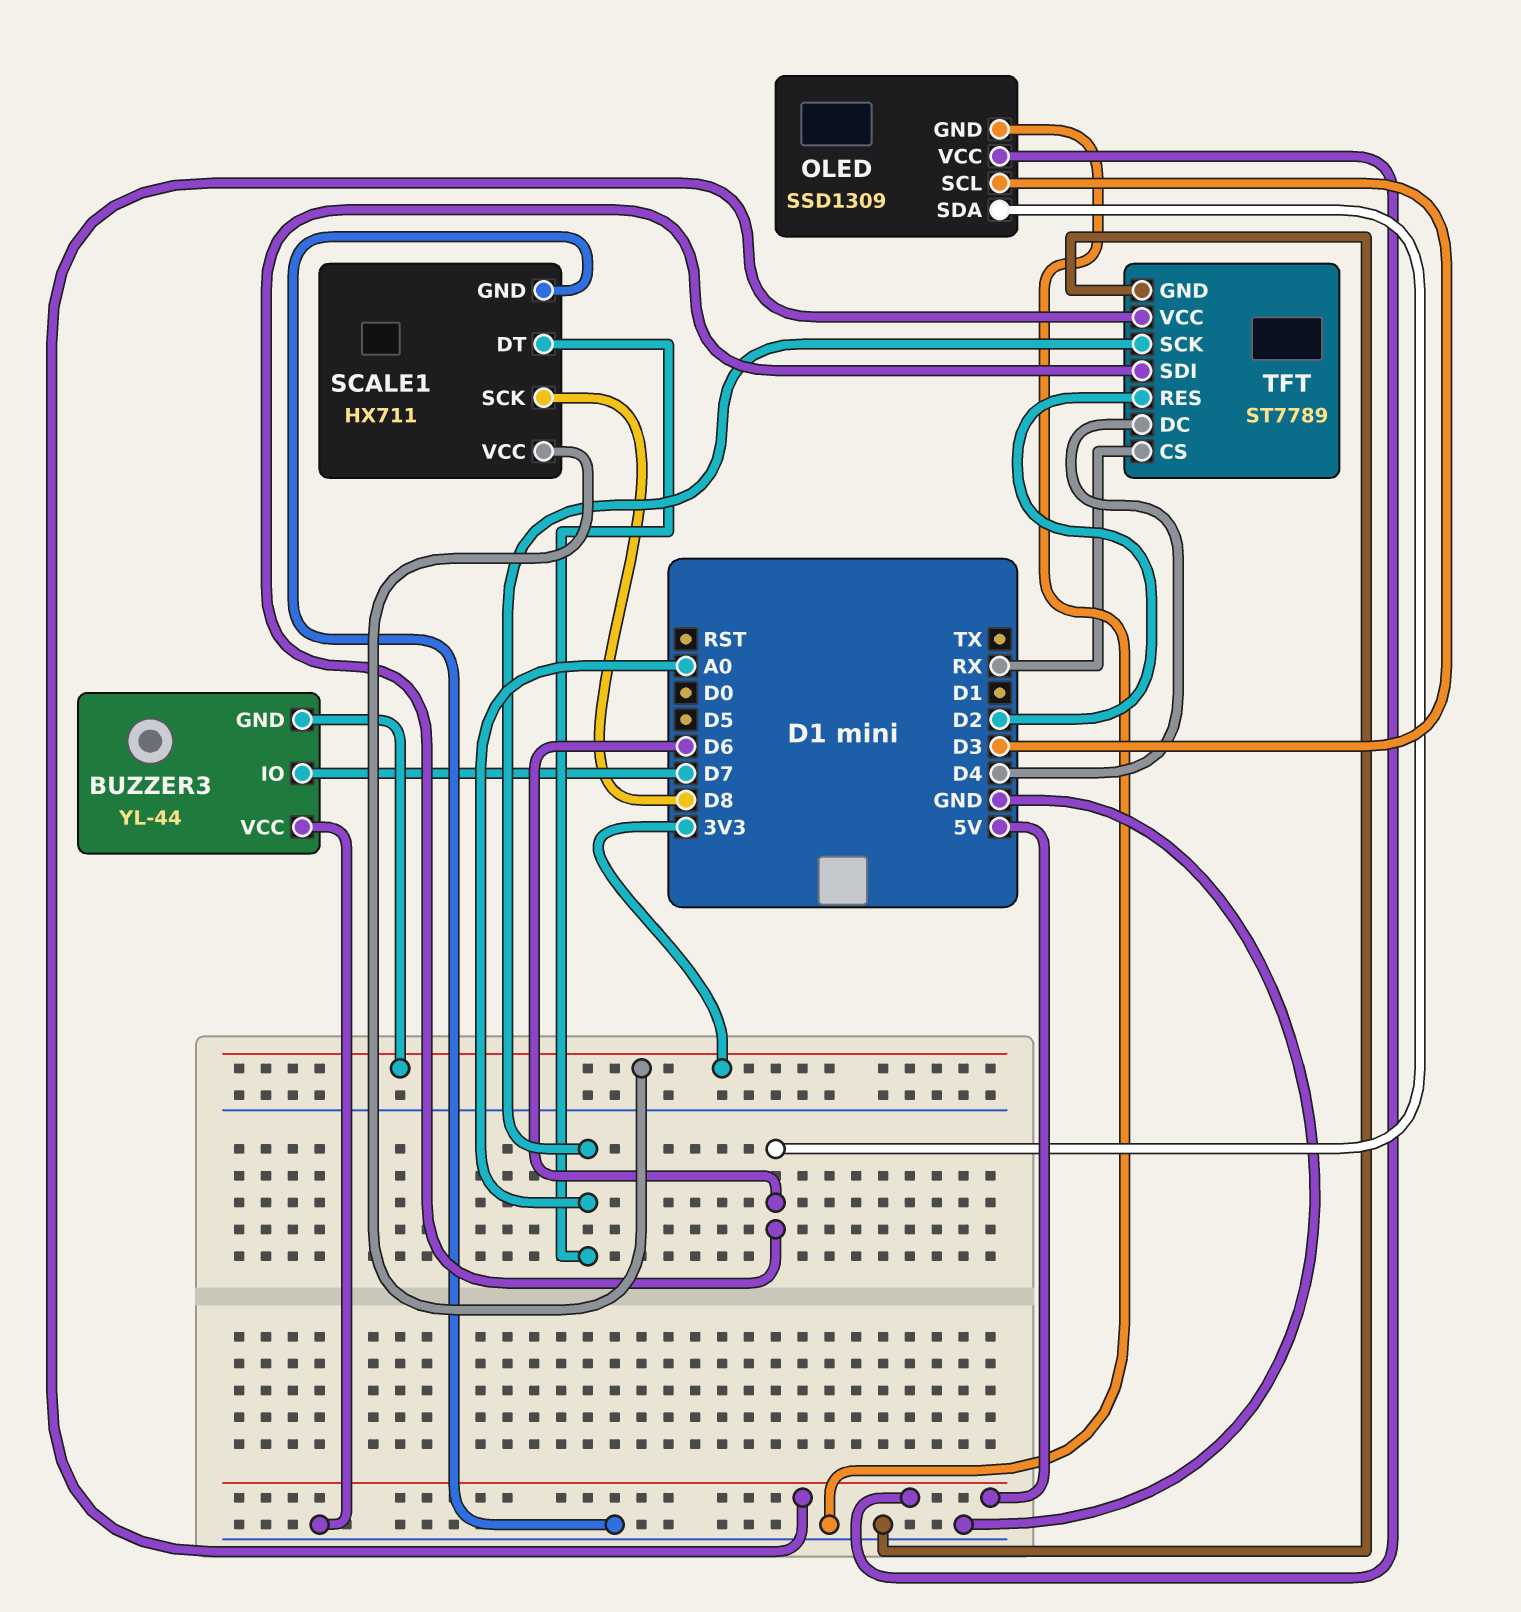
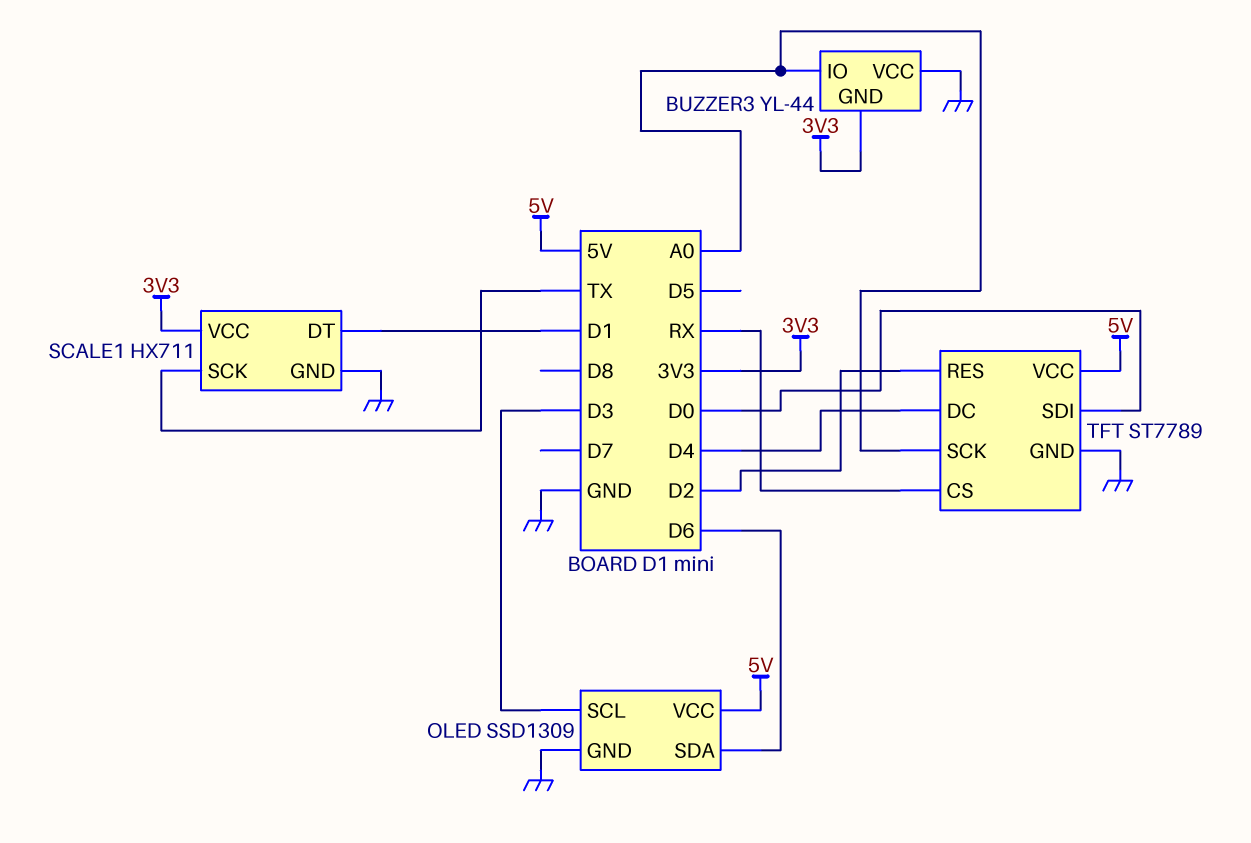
BUZZER3 pin IO: D7 -> A0
SCALE1 pin DT: A0 -> D1
SCALE1 pin SCK: D8 -> TX
TFT pin SDI: D6 -> D0

